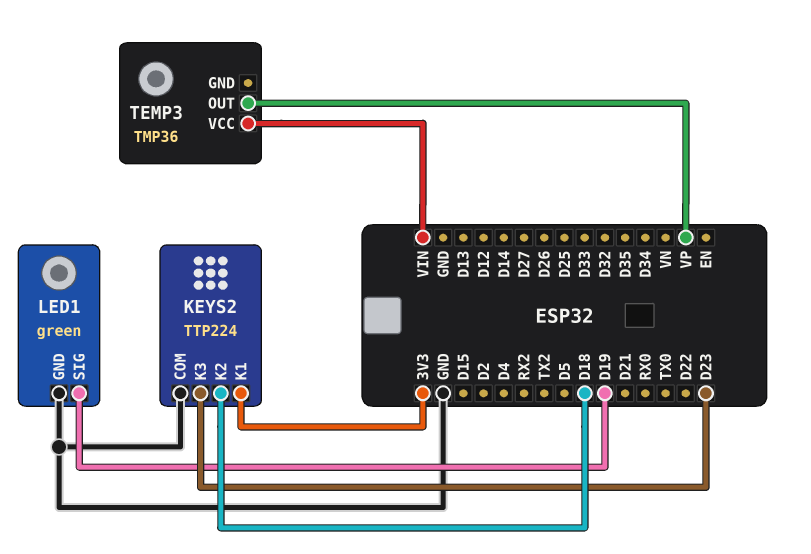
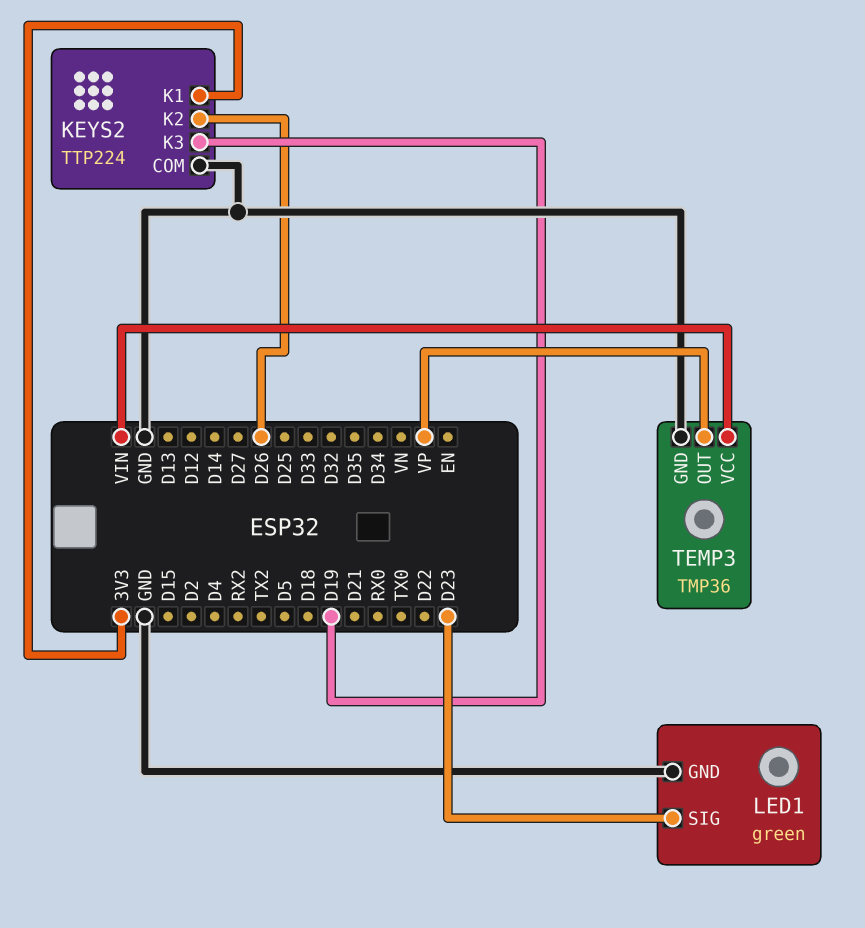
KEYS2 pin K2: D18 -> D26
KEYS2 pin K3: D23 -> D19
LED1 pin SIG: D19 -> D23
TEMP3 pin GND: none -> GND

